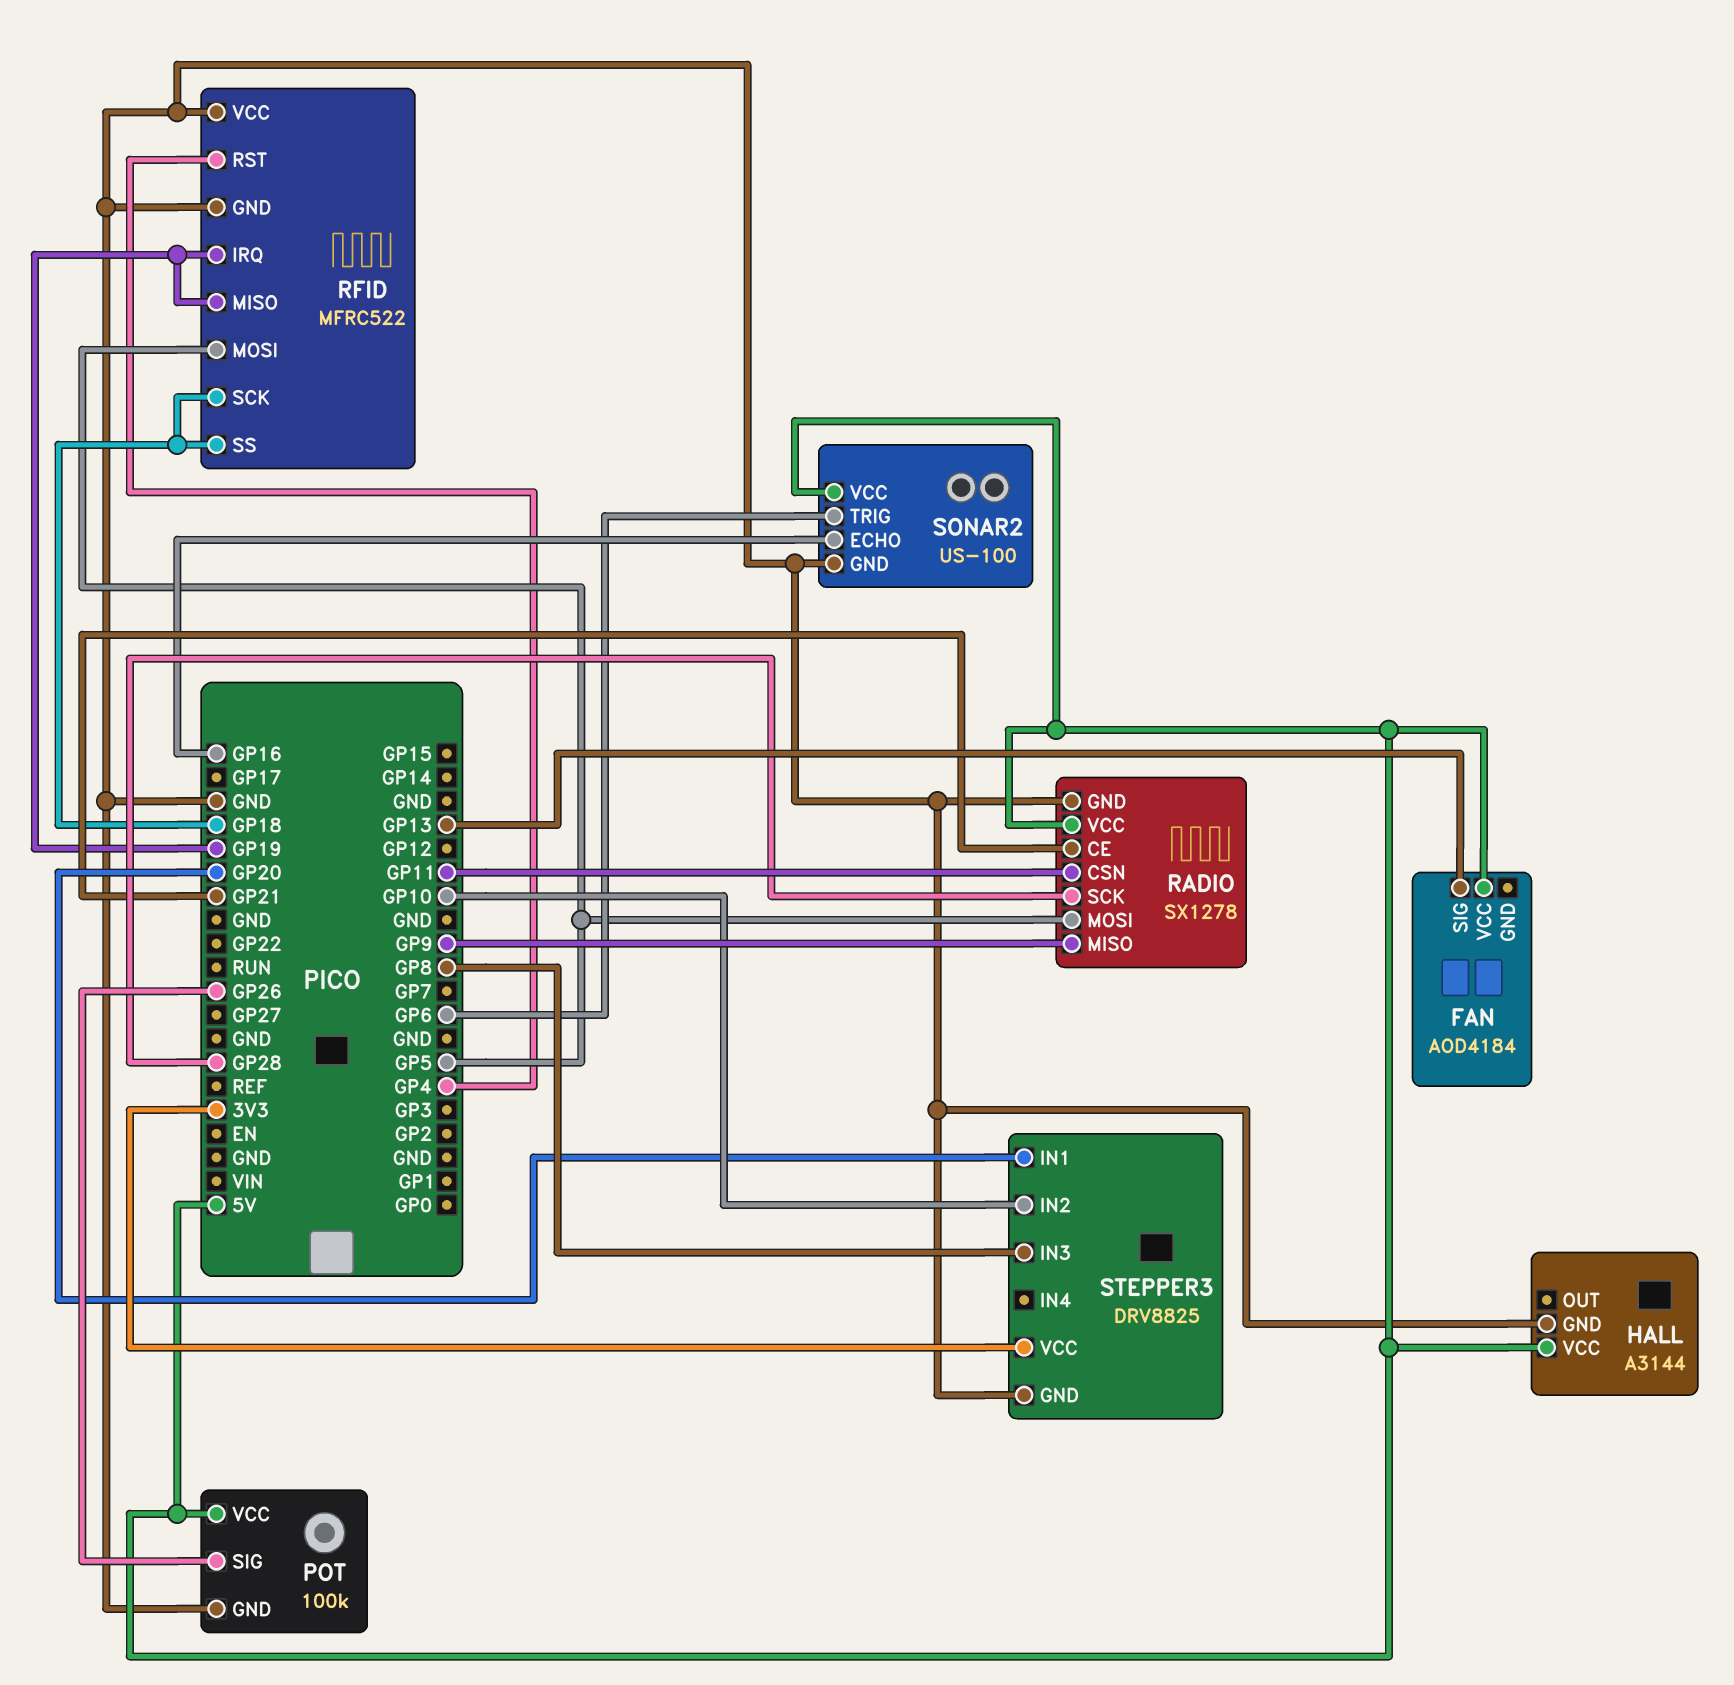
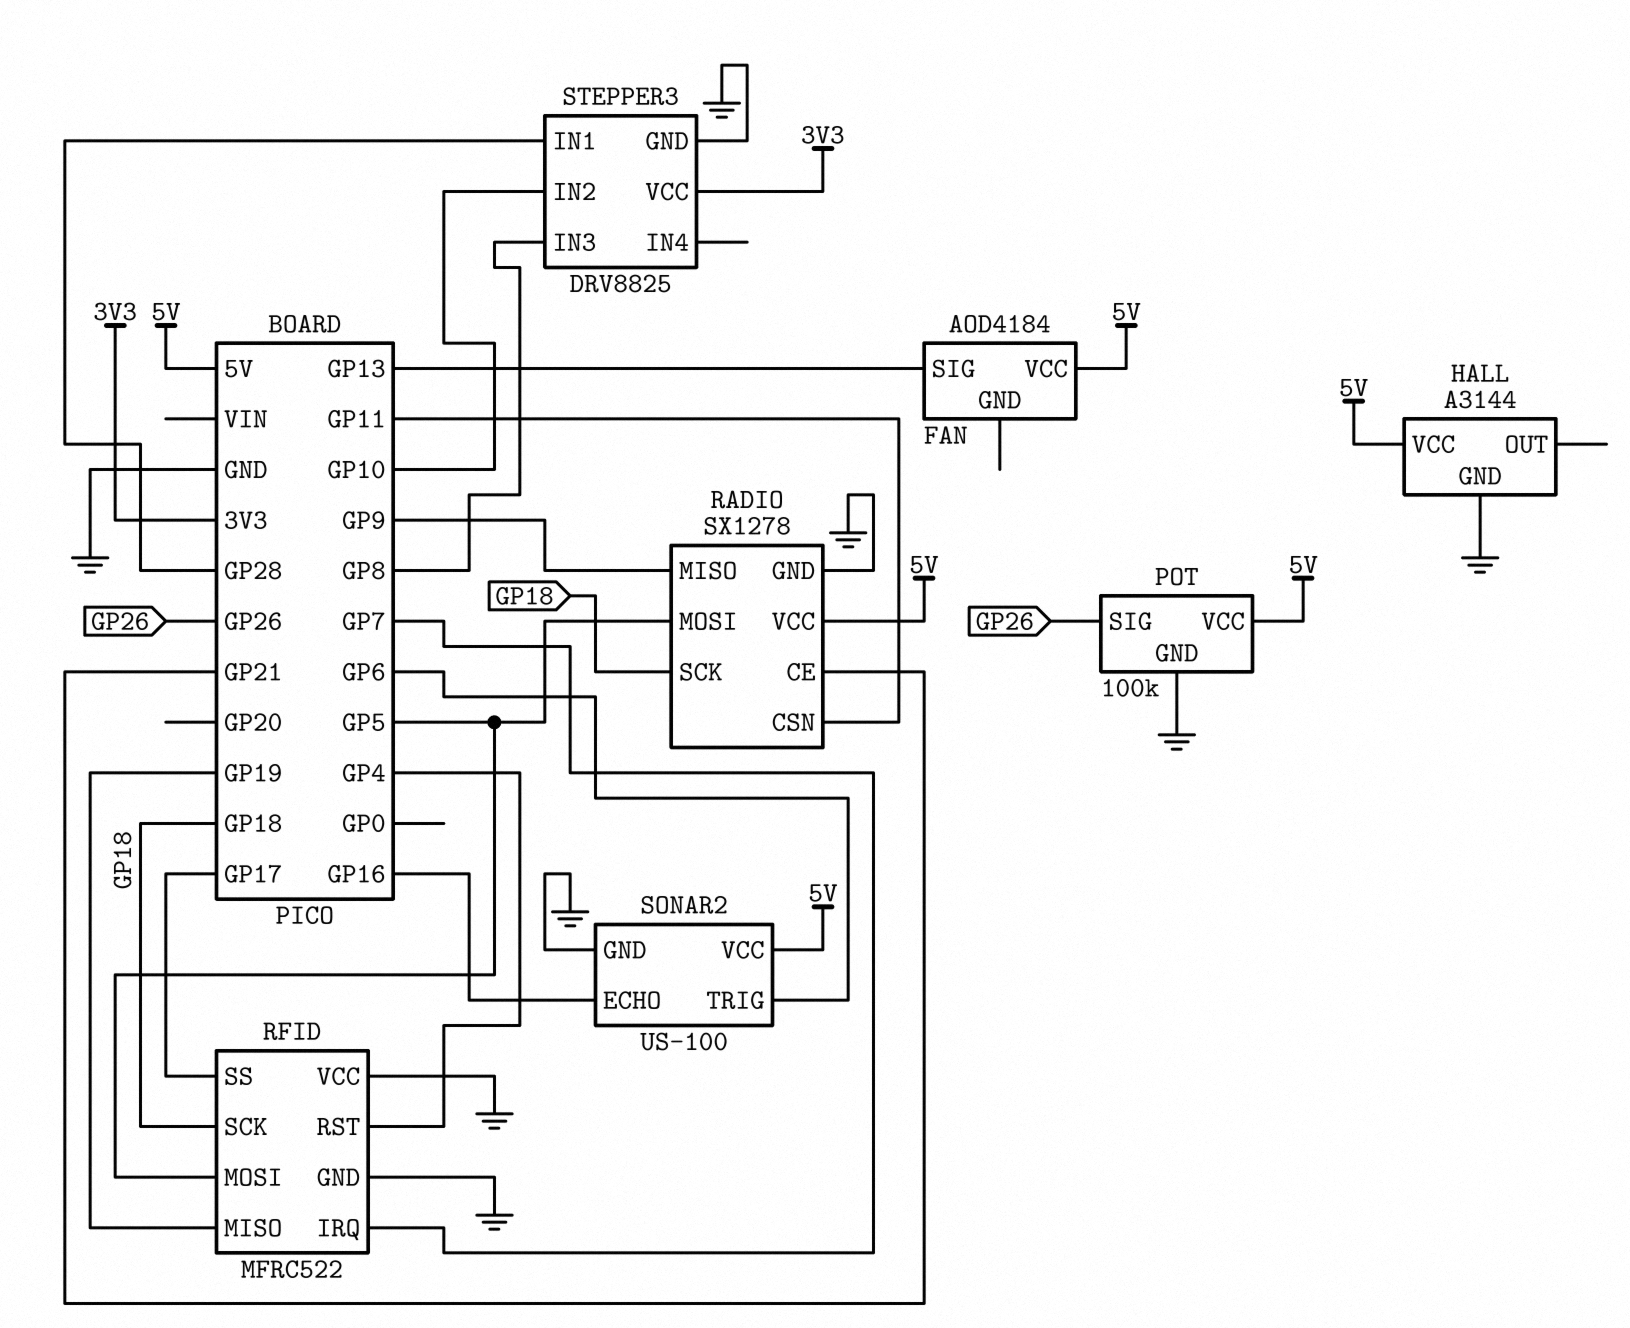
RADIO pin SCK: GP28 -> GP18
RFID pin IRQ: GP19 -> GP7
RFID pin SS: GP18 -> GP17
STEPPER3 pin IN1: GP20 -> GP28

